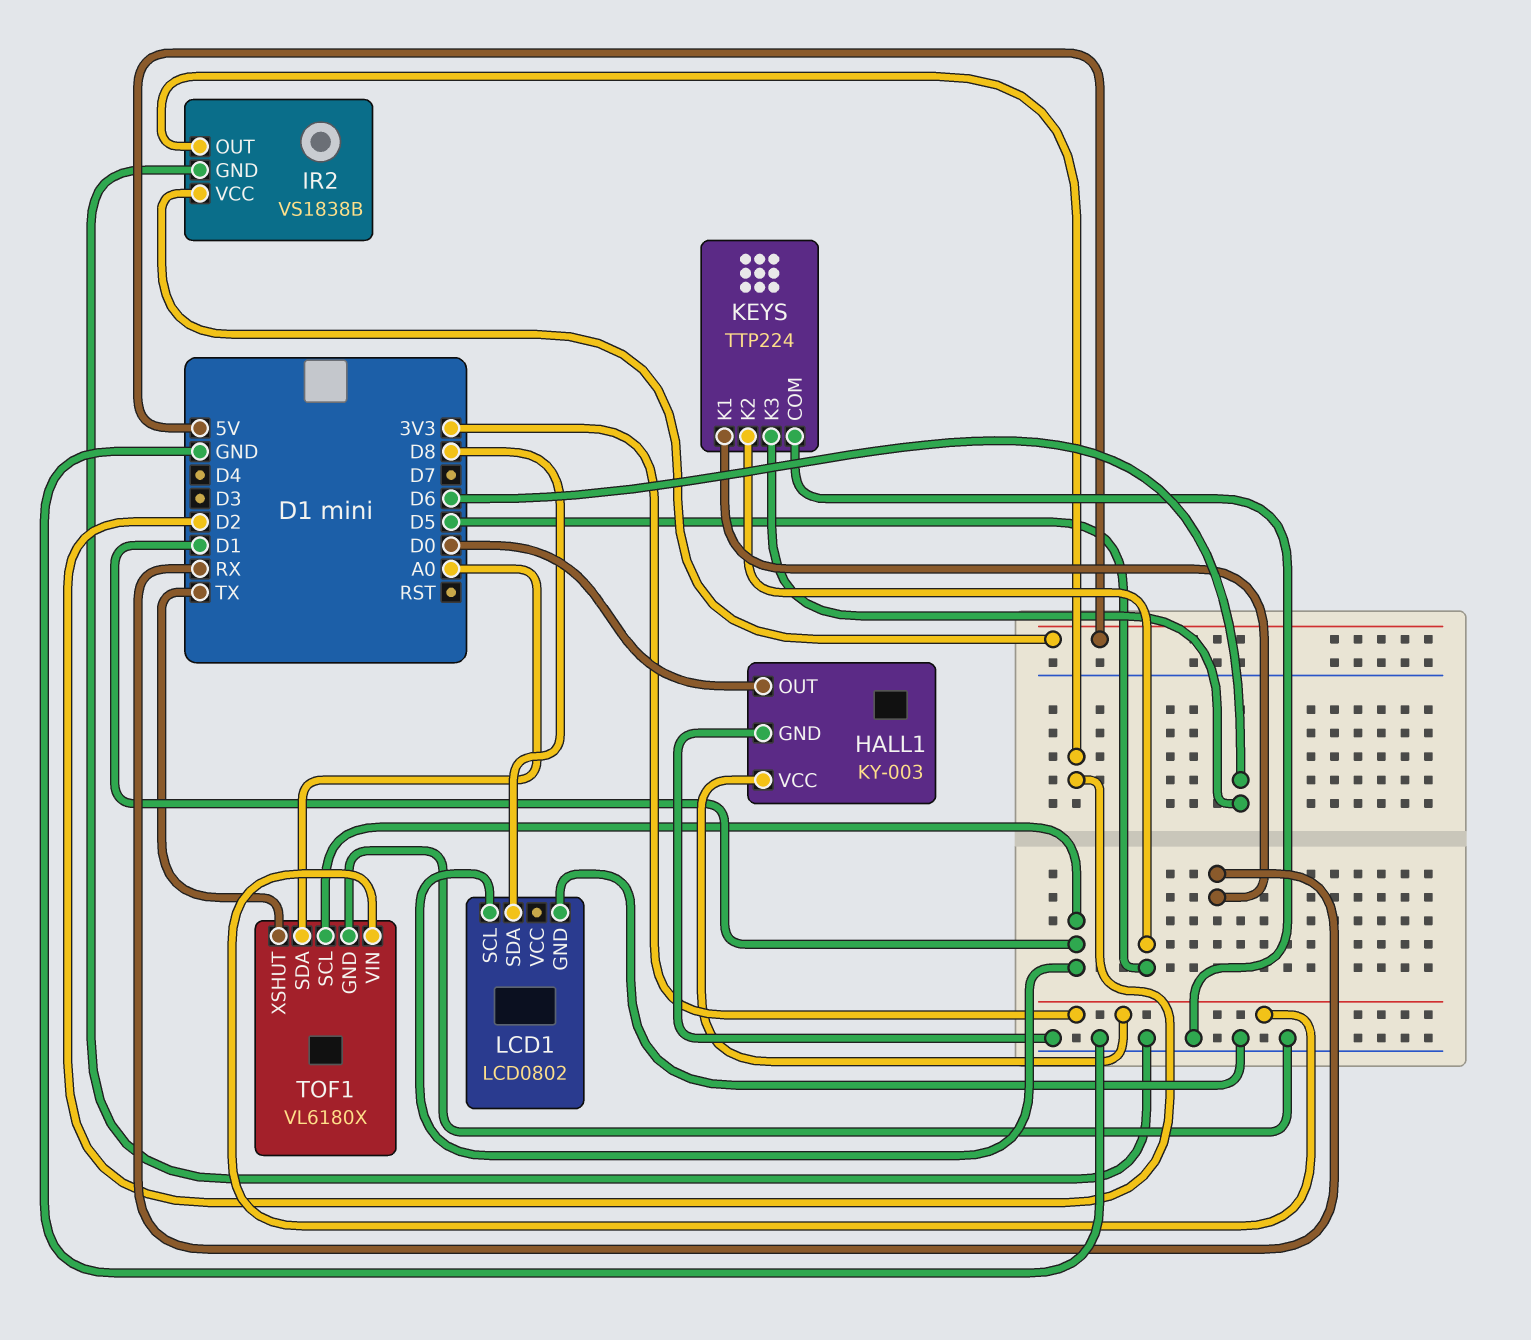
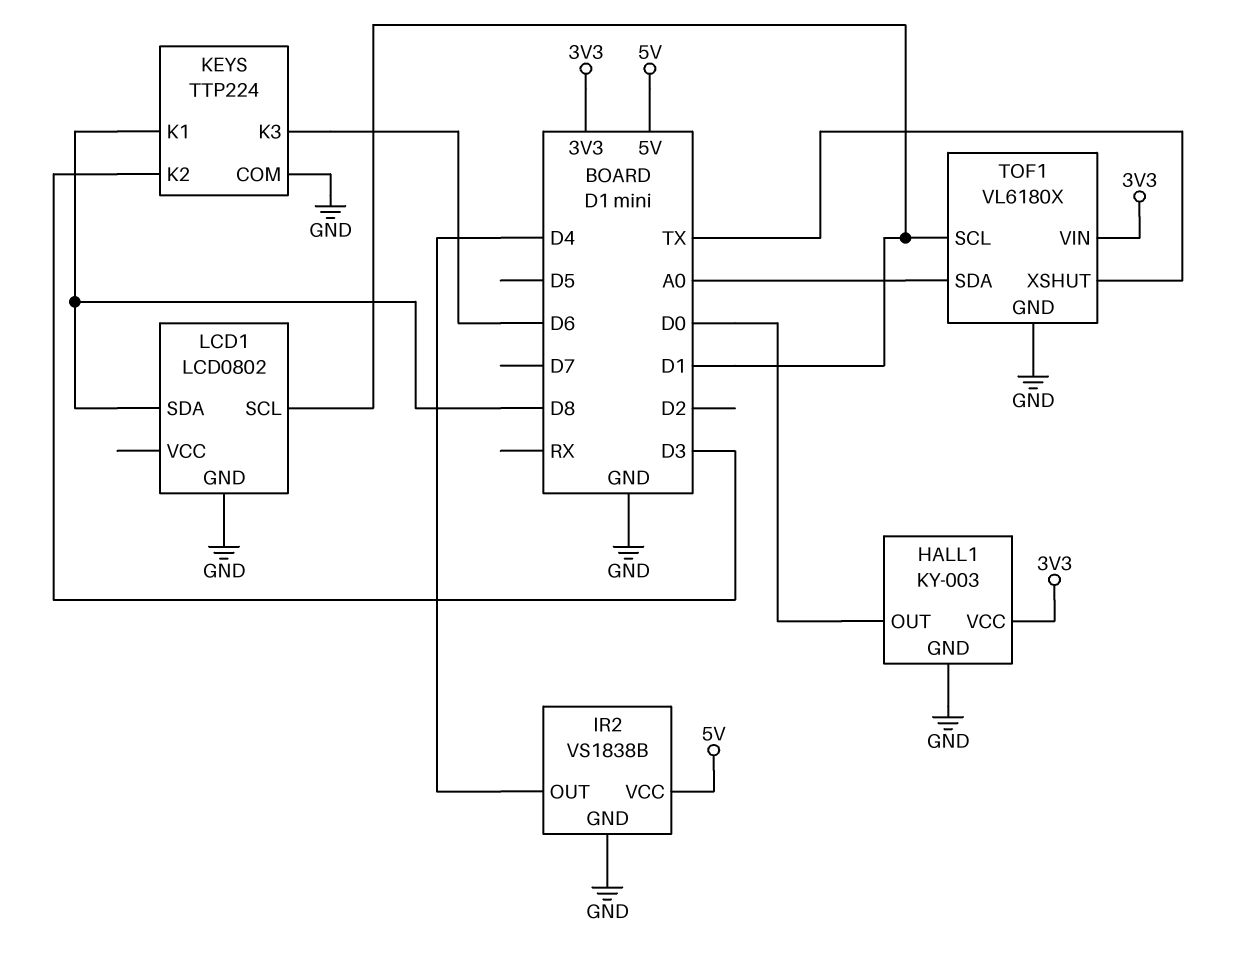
IR2 pin OUT: D2 -> D4
KEYS pin K1: RX -> D8
KEYS pin K2: D5 -> D3

